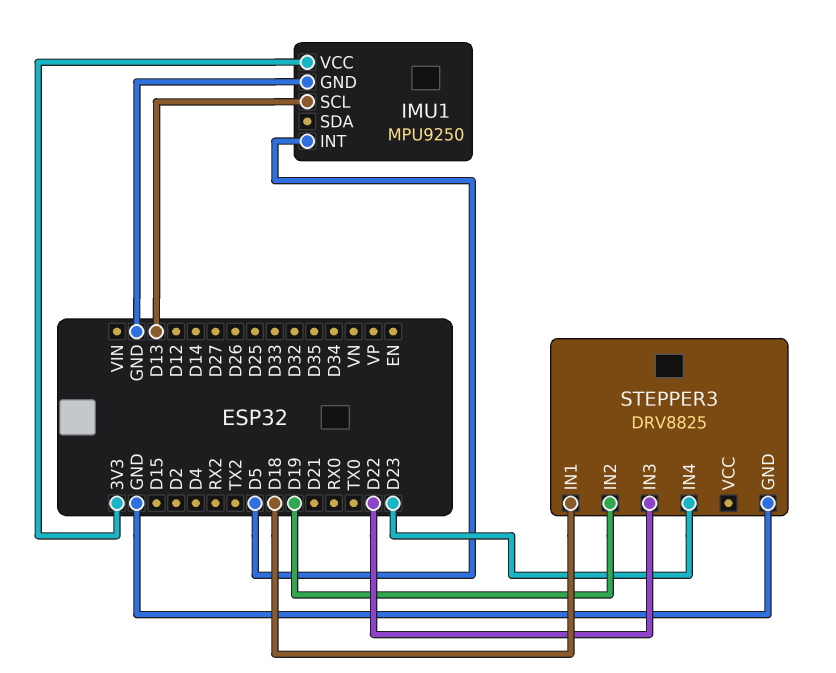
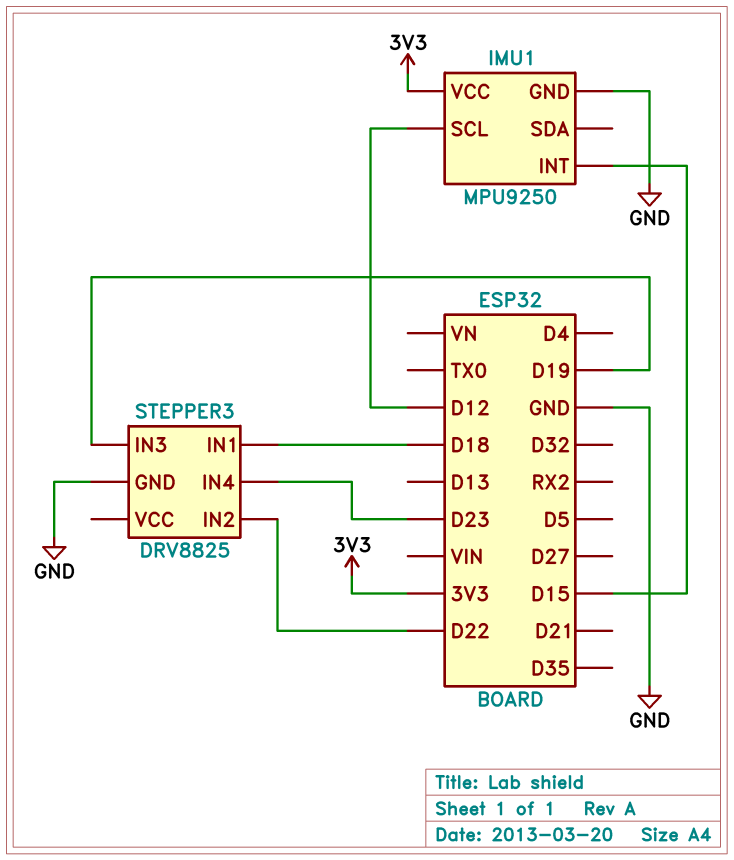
IMU1 pin INT: D5 -> D15
IMU1 pin SCL: D13 -> D12
STEPPER3 pin IN2: D19 -> D22
STEPPER3 pin IN3: D22 -> D19

